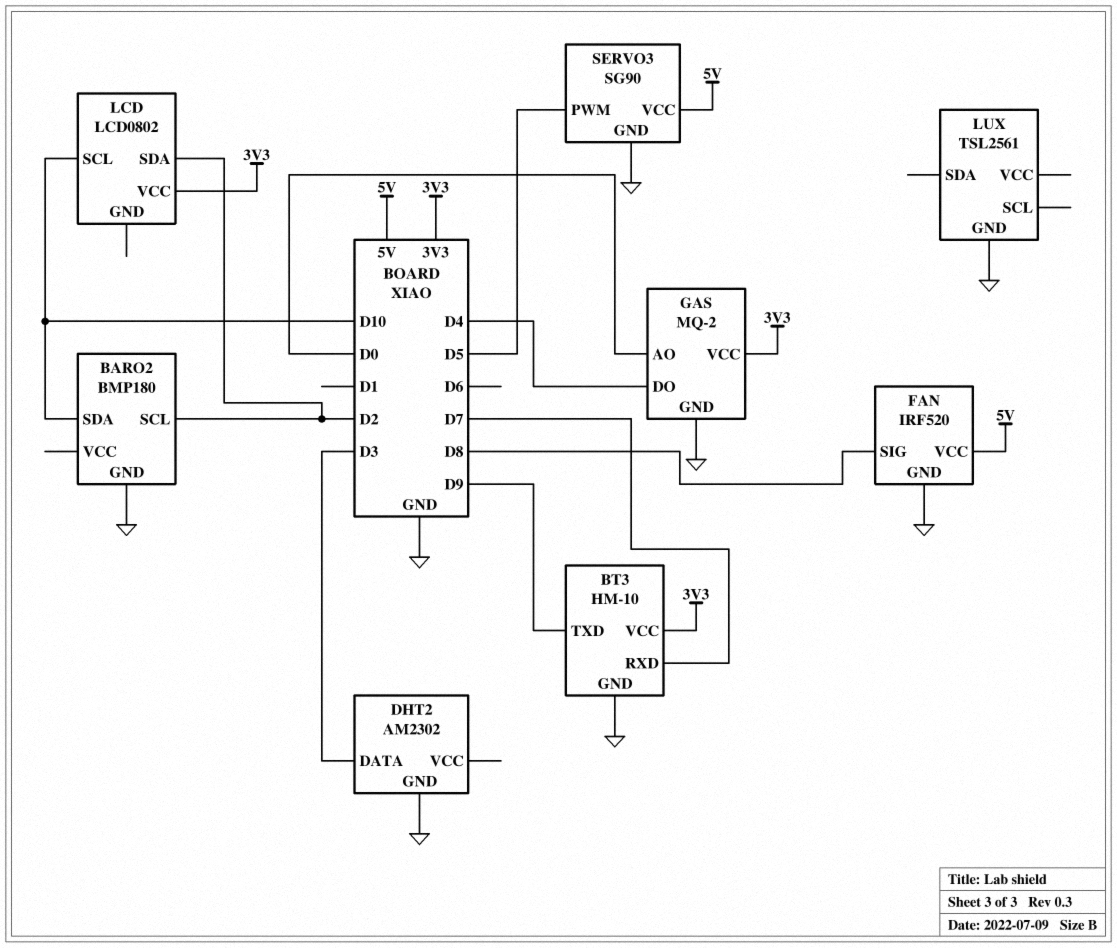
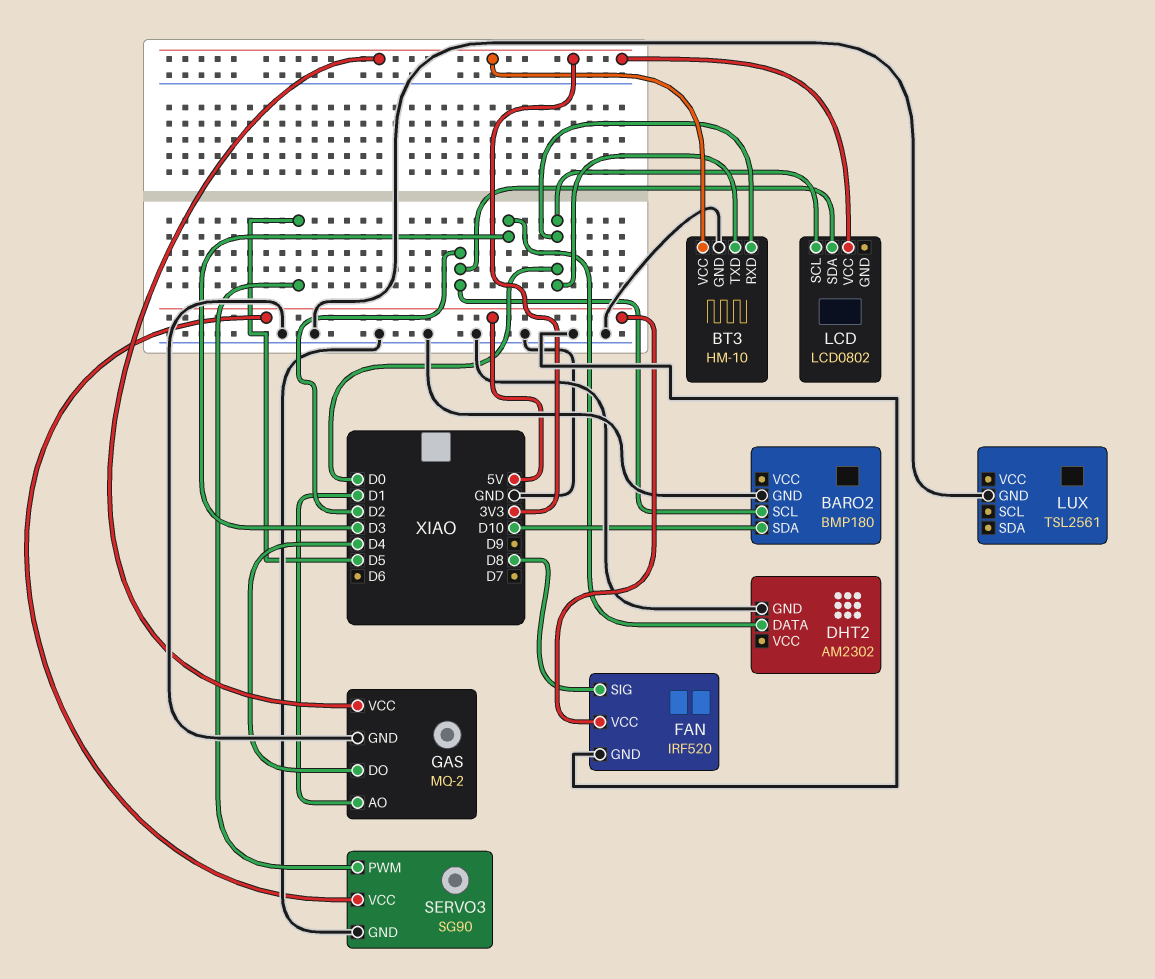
BT3 pin RXD: D7 -> D0
BT3 pin TXD: D9 -> D0
GAS pin AO: D0 -> D1
LCD pin SCL: D10 -> D0

